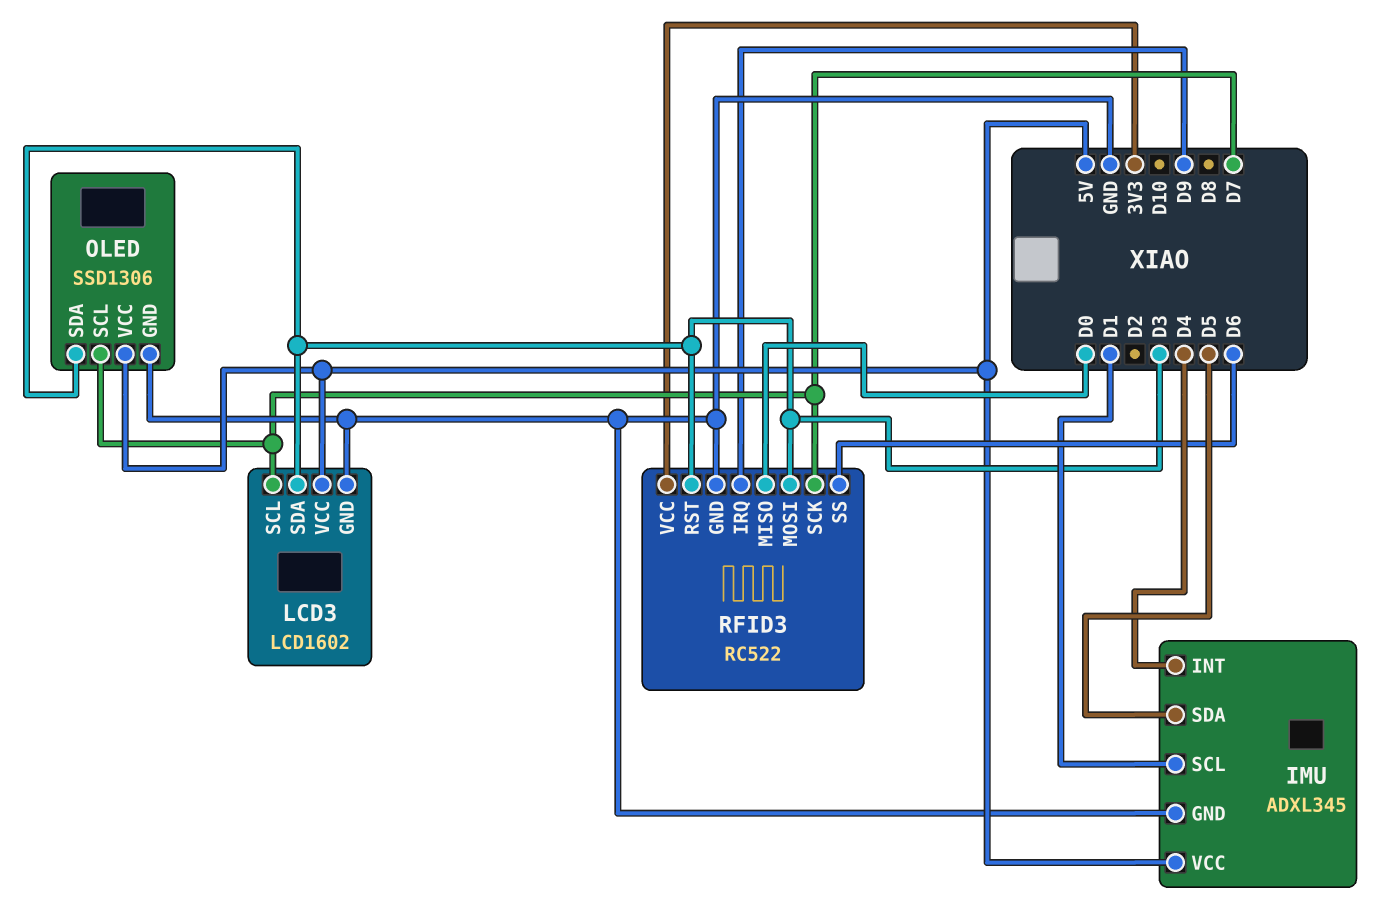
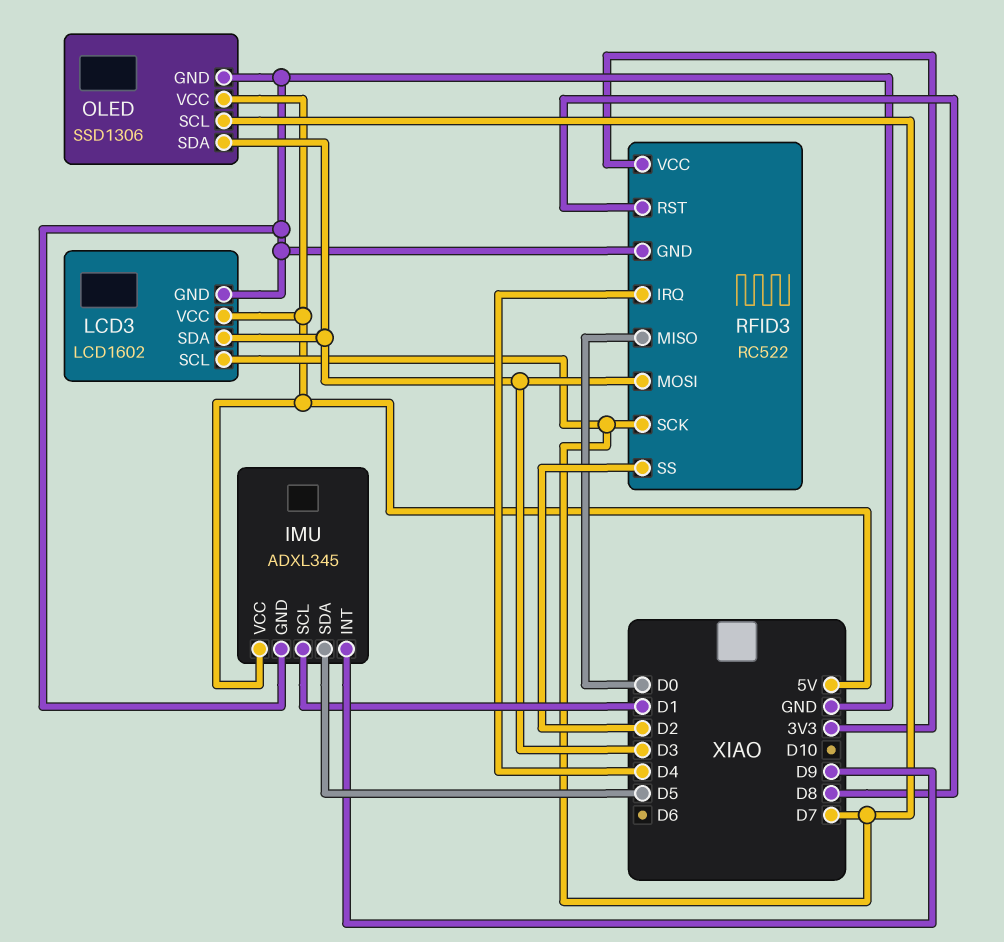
IMU pin INT: D4 -> D9
RFID3 pin IRQ: D9 -> D4
RFID3 pin RST: D3 -> D8
RFID3 pin SS: D6 -> D2

